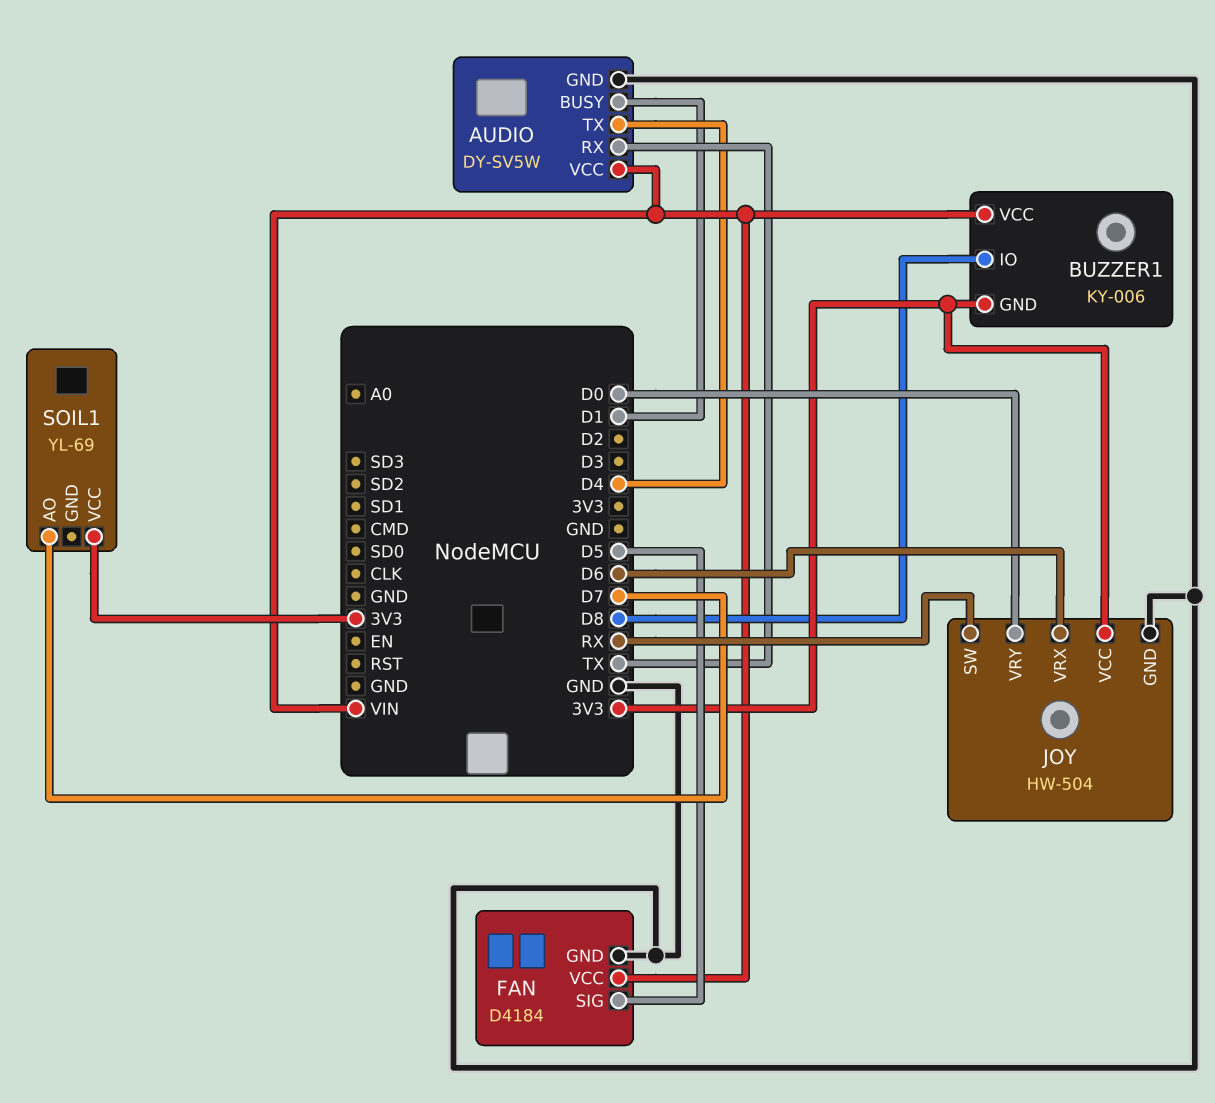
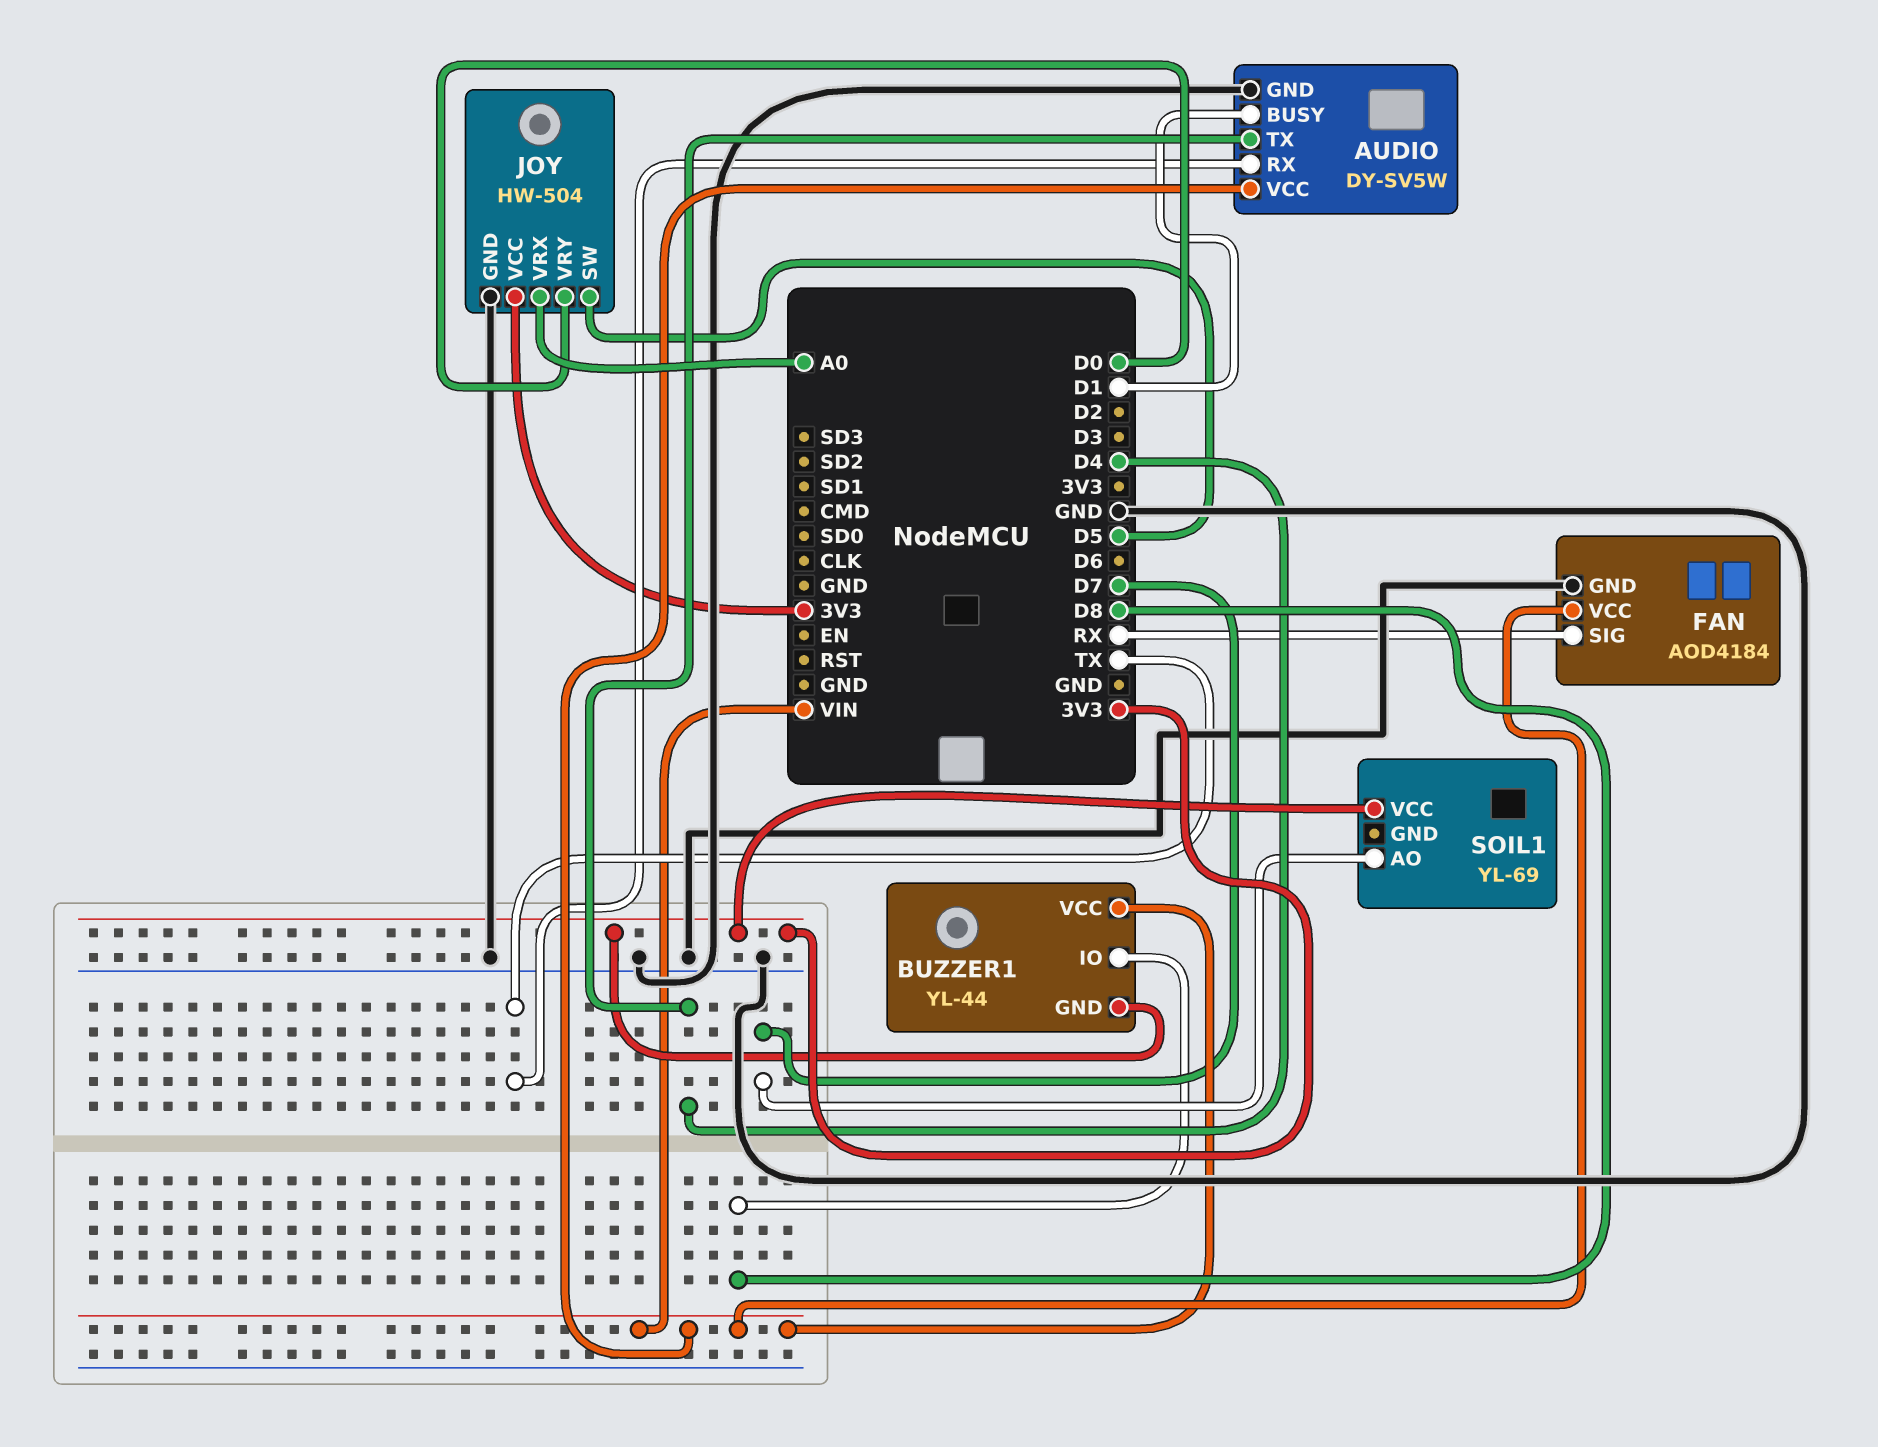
BUZZER1: KY-006 -> YL-44
FAN: D4184 -> AOD4184
FAN pin SIG: D5 -> RX
JOY pin SW: RX -> D5
JOY pin VRX: D6 -> A0

